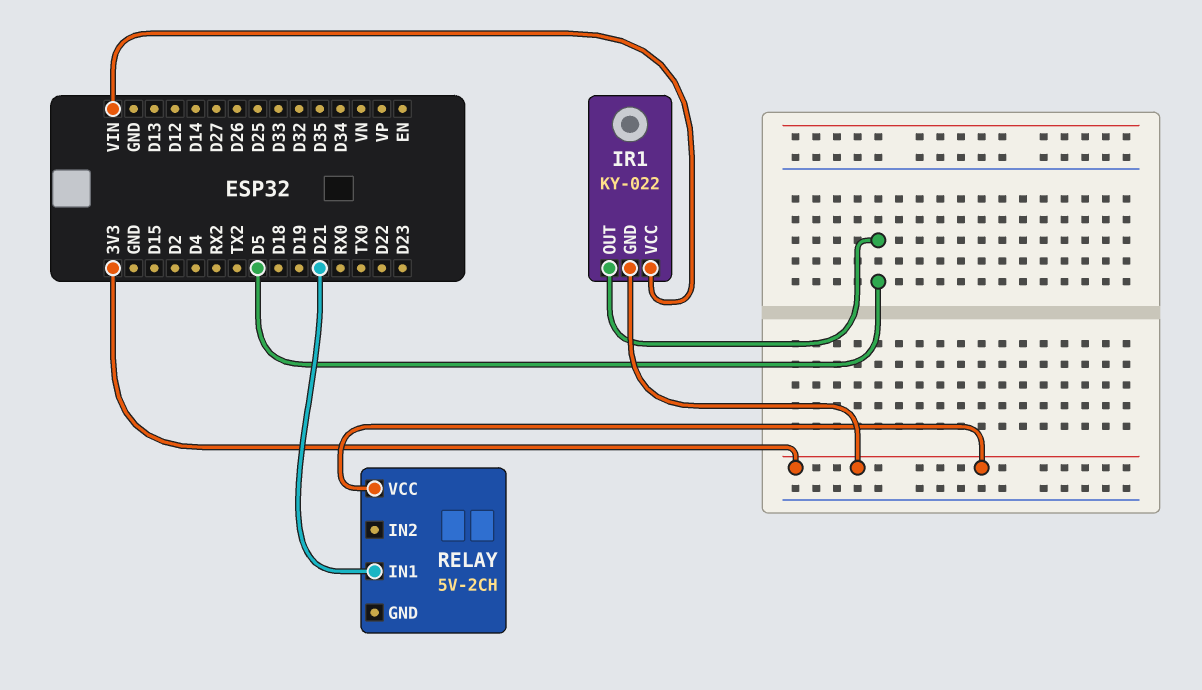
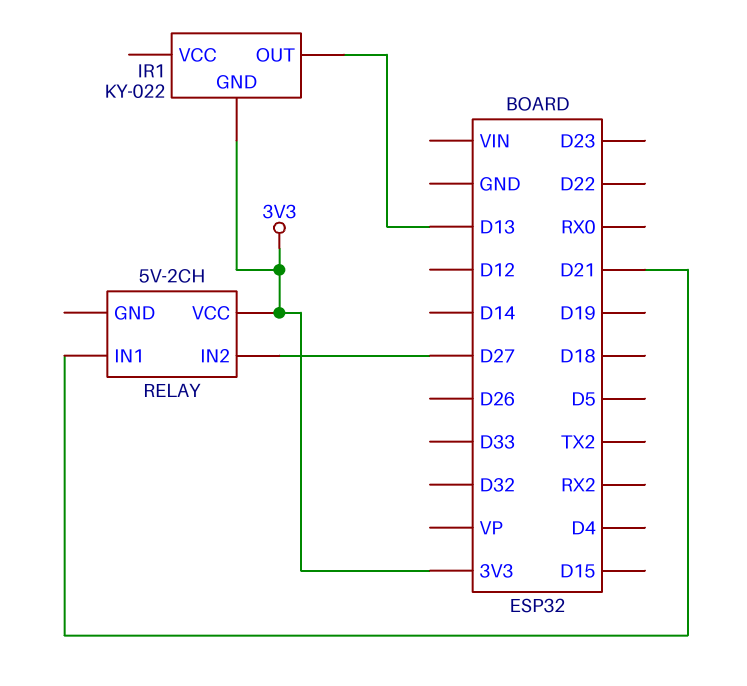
IR1 pin OUT: D5 -> D13
IR1 pin VCC: VIN -> none
RELAY pin IN2: none -> D27

